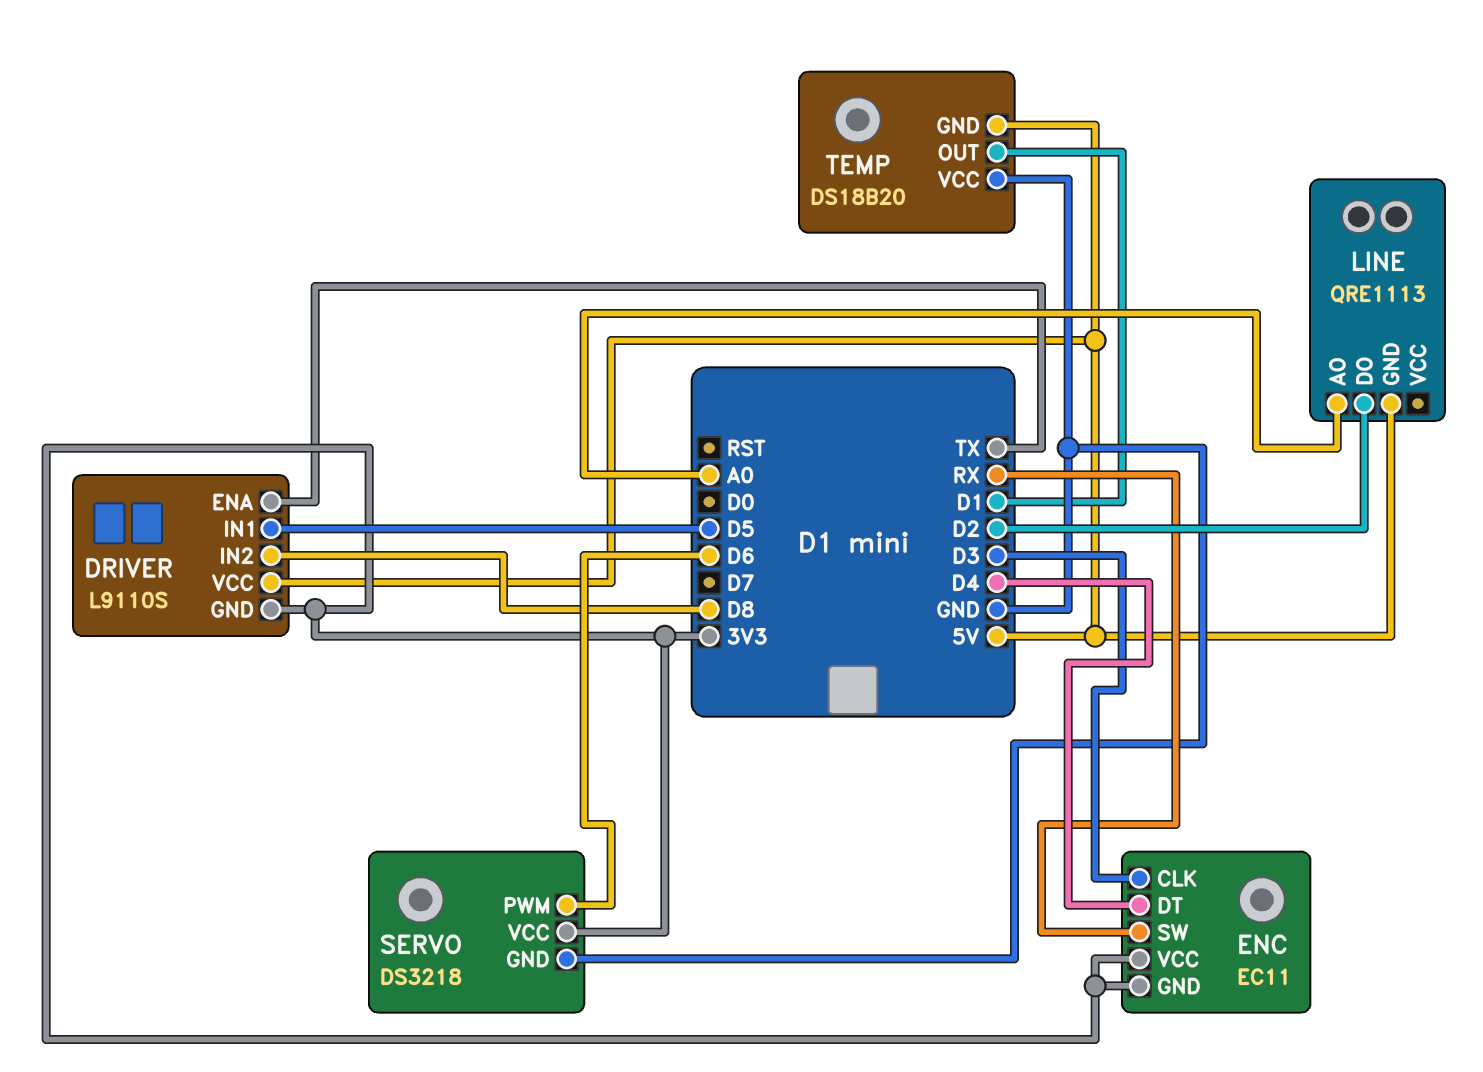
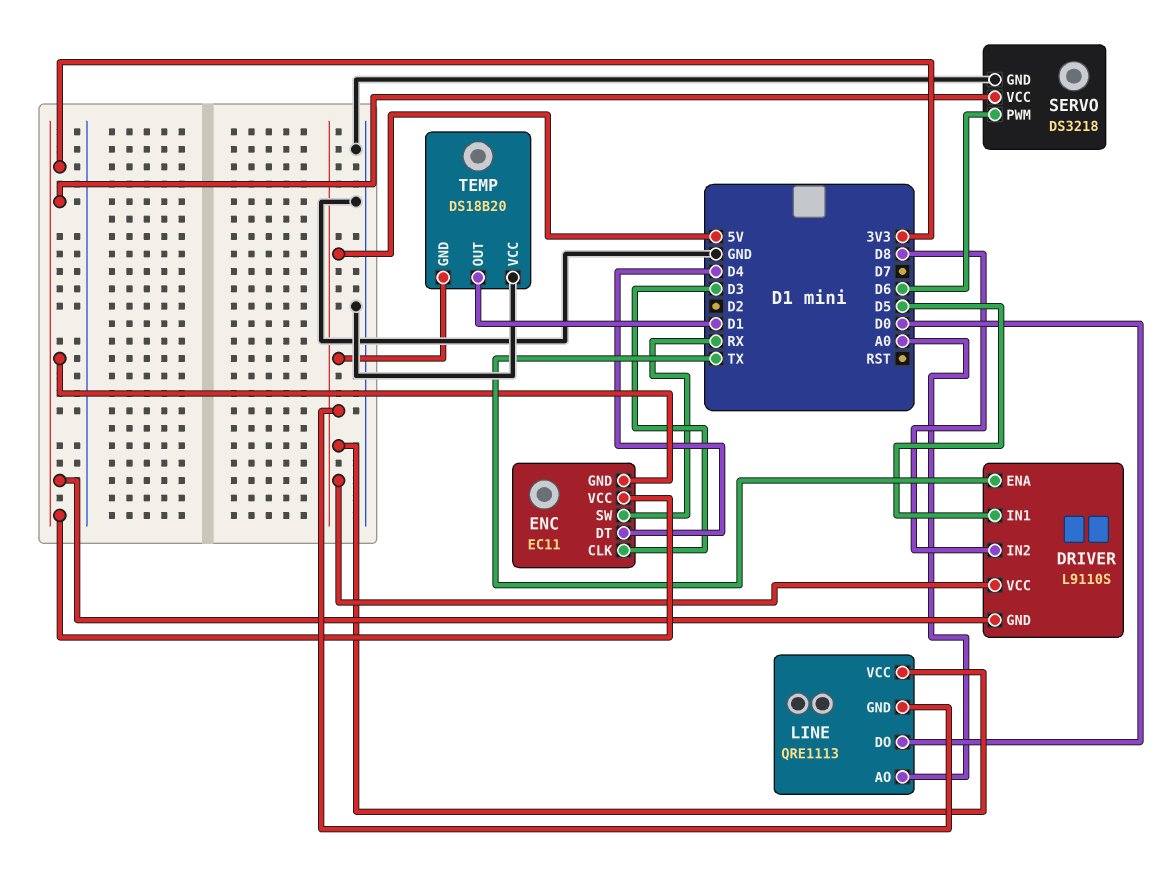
LINE pin DO: D2 -> D0
LINE pin VCC: none -> 5V

